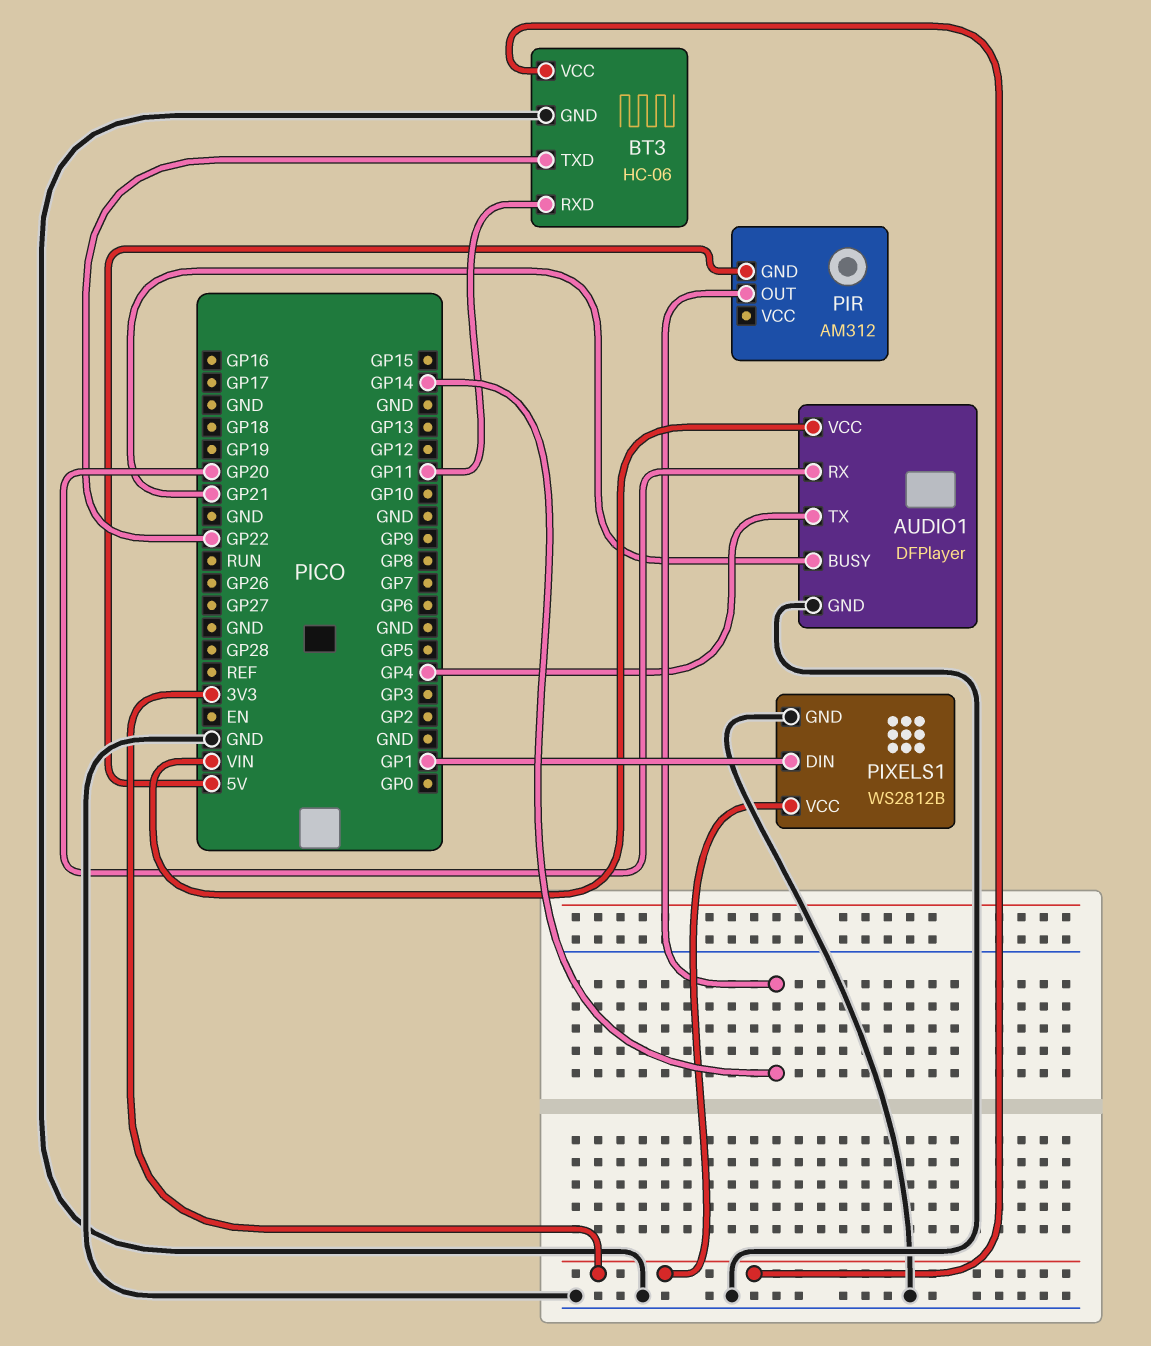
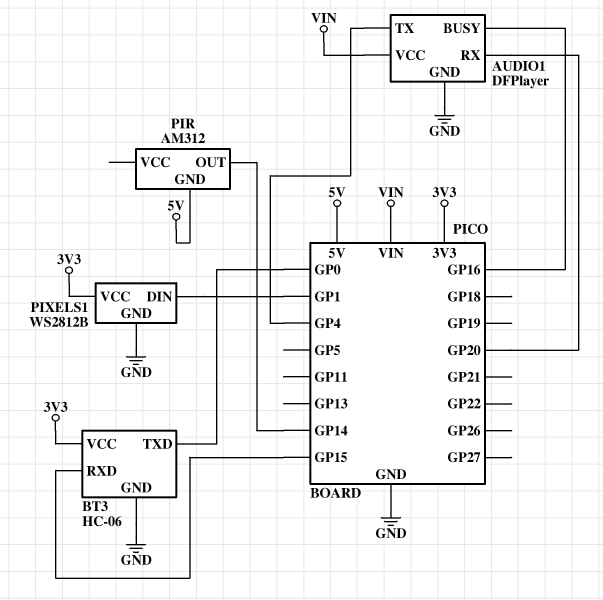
AUDIO1 pin BUSY: GP21 -> GP16
BT3 pin RXD: GP11 -> GP15
BT3 pin TXD: GP22 -> GP0

